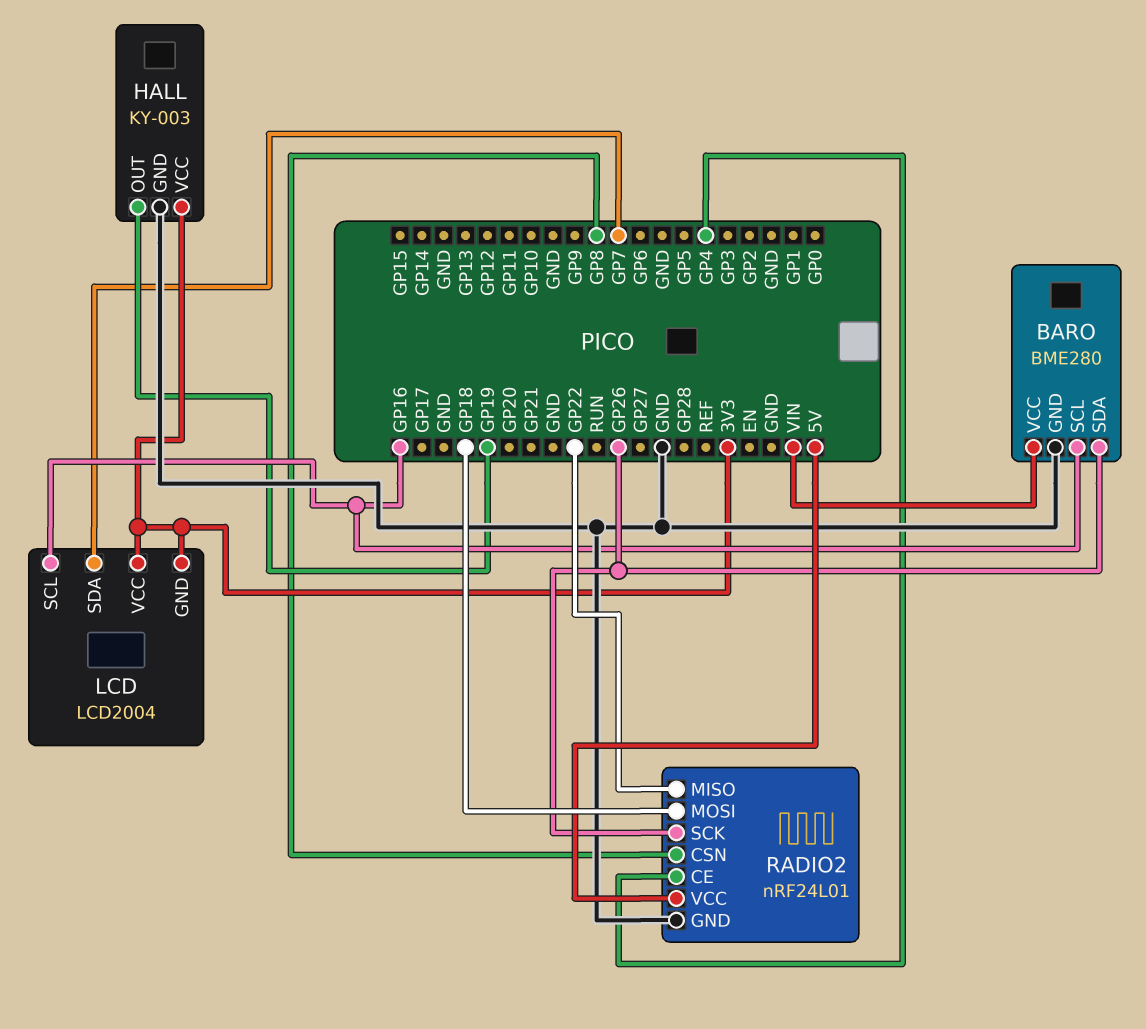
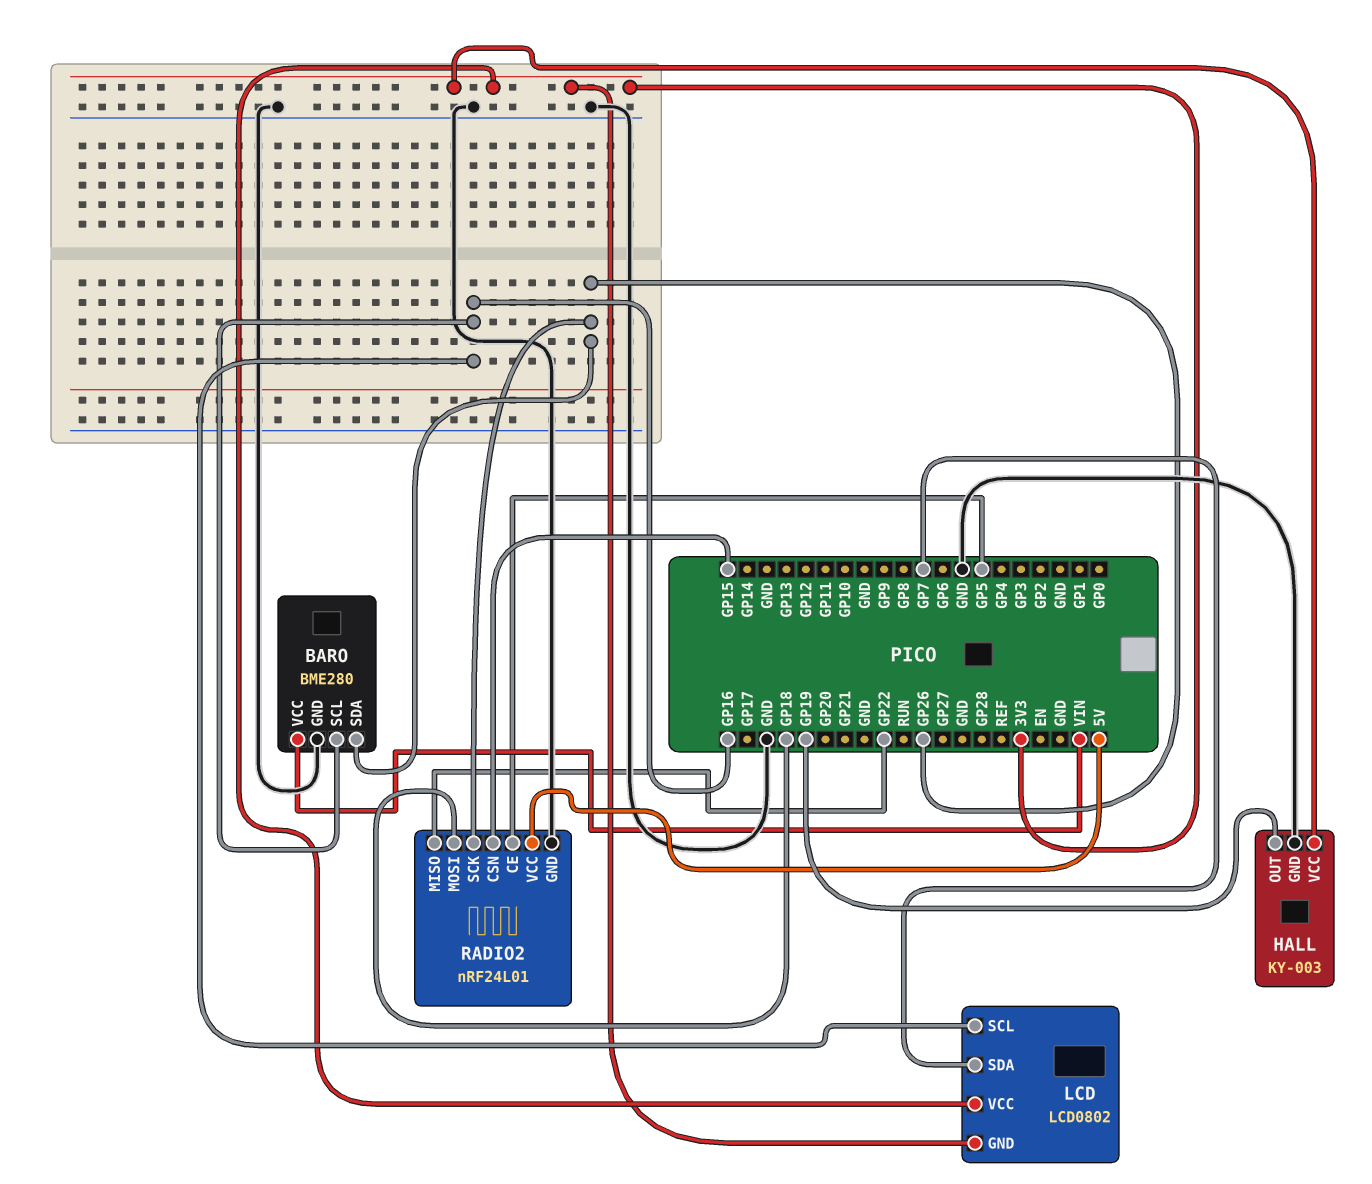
LCD: LCD2004 -> LCD0802
RADIO2 pin CE: GP4 -> GP5
RADIO2 pin CSN: GP8 -> GP15

